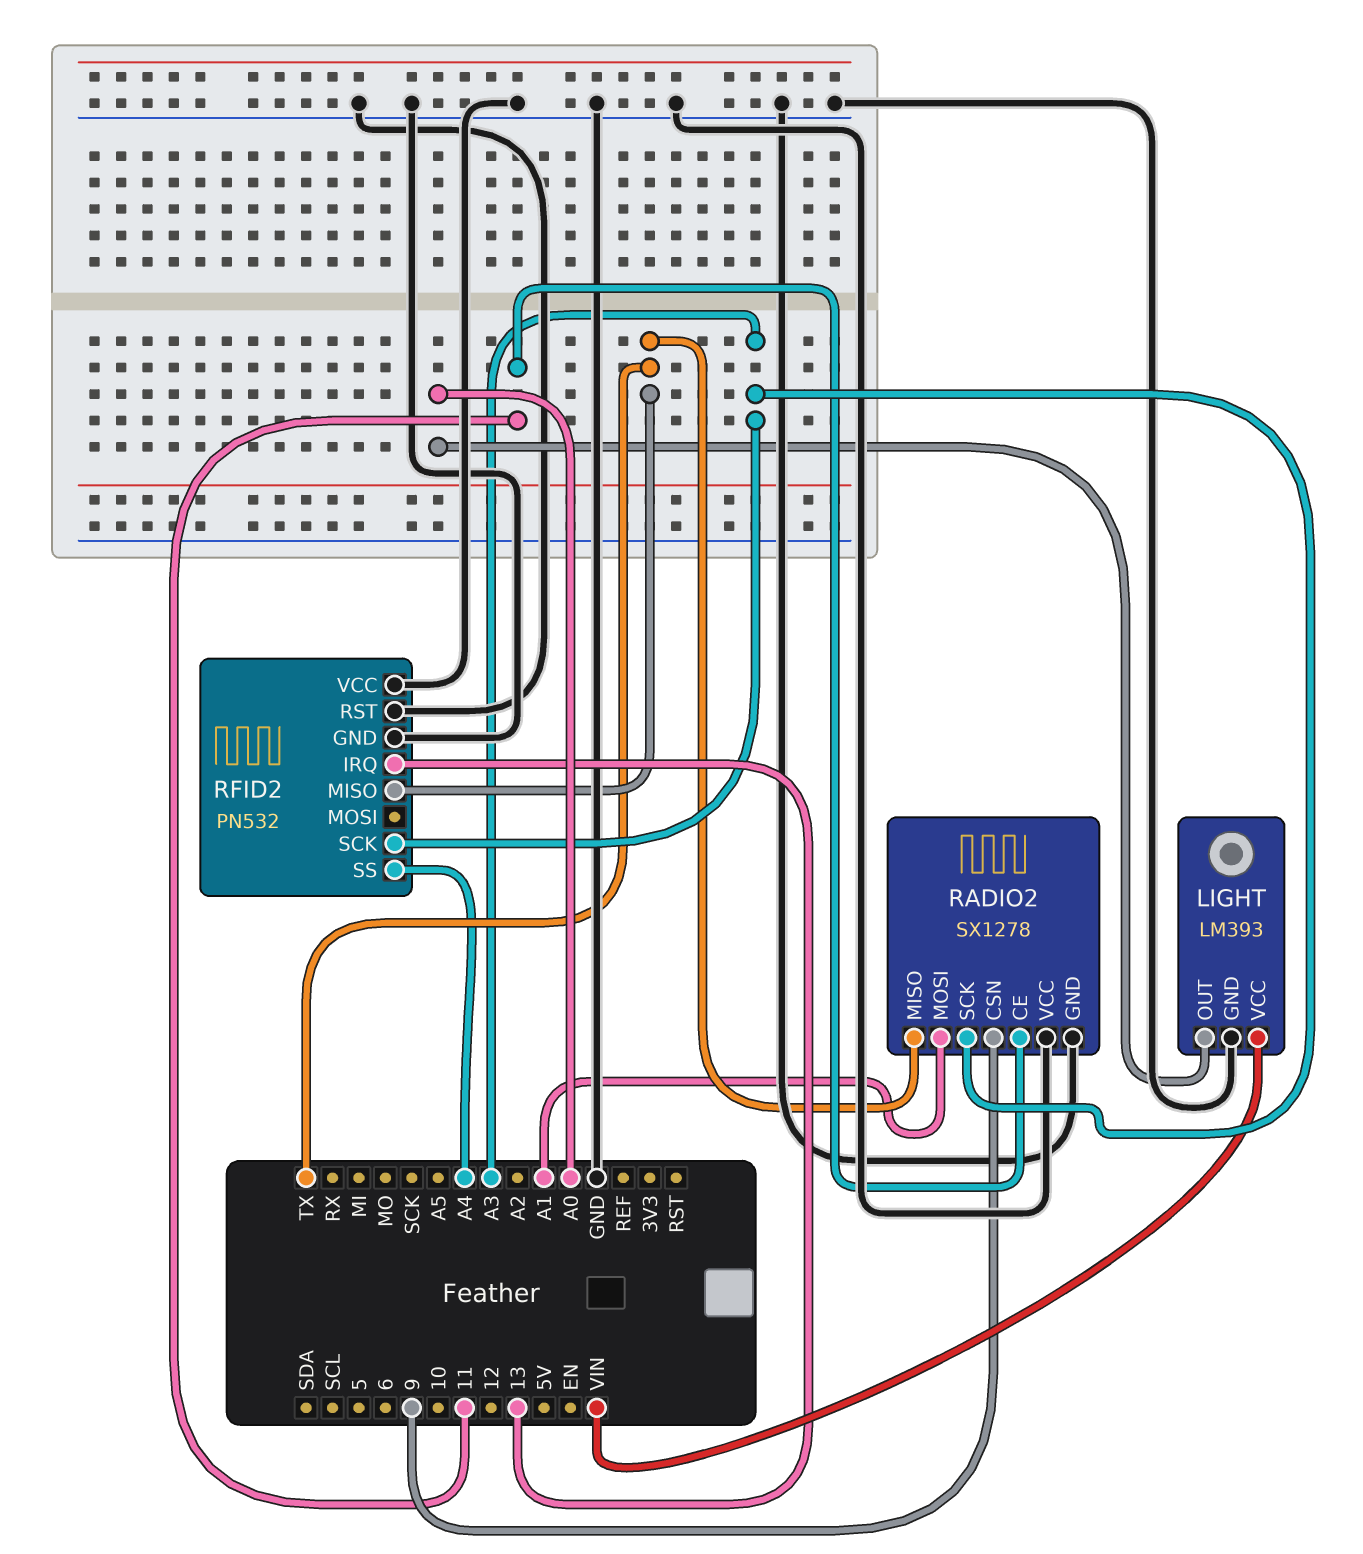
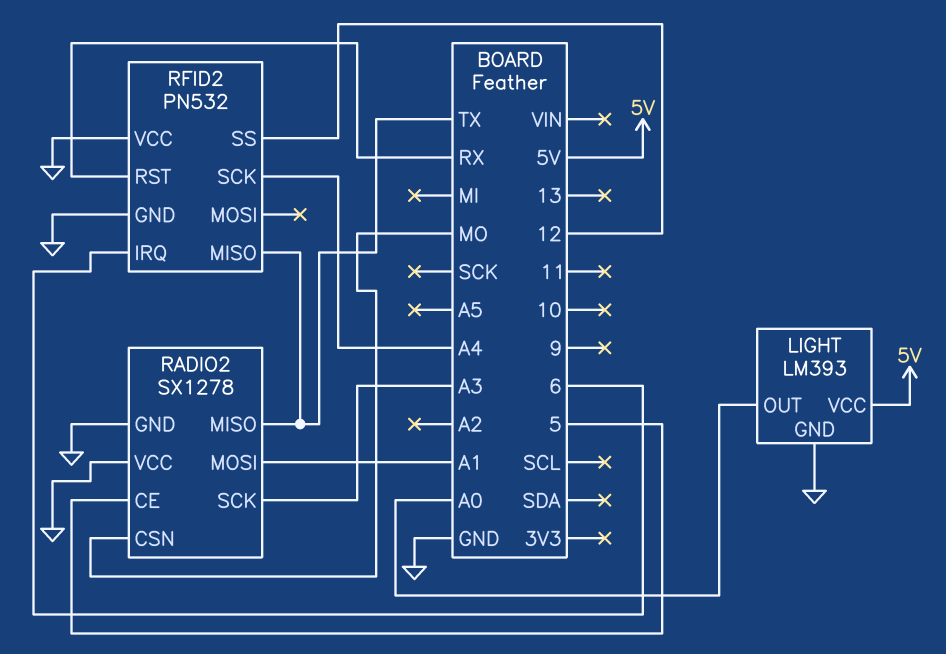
LIGHT pin VCC: VIN -> 5V
RADIO2 pin CE: 11 -> 5
RADIO2 pin CSN: 9 -> MO
RFID2 pin IRQ: 13 -> 6
RFID2 pin RST: GND -> RX
RFID2 pin SCK: A3 -> A4
RFID2 pin SS: A4 -> 12

